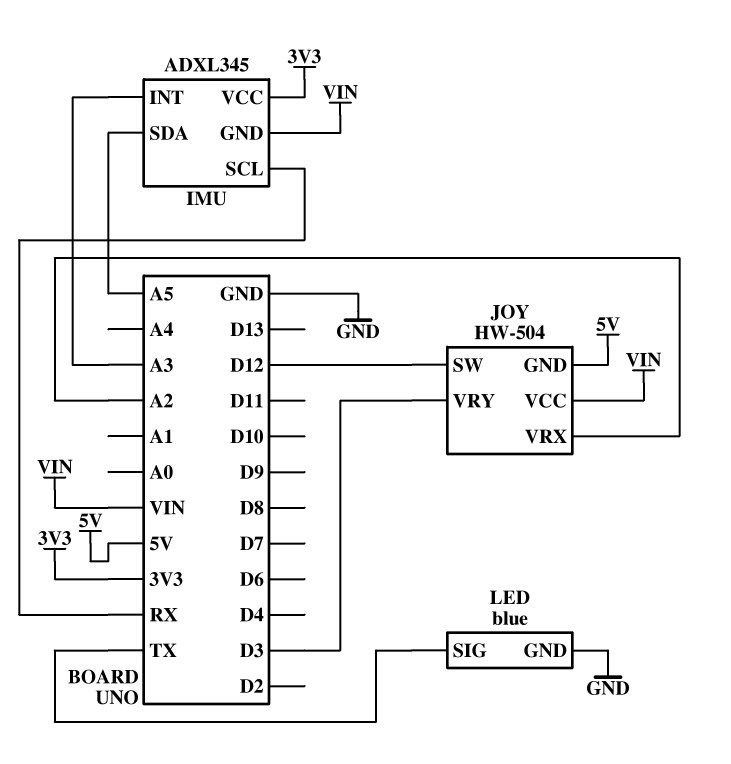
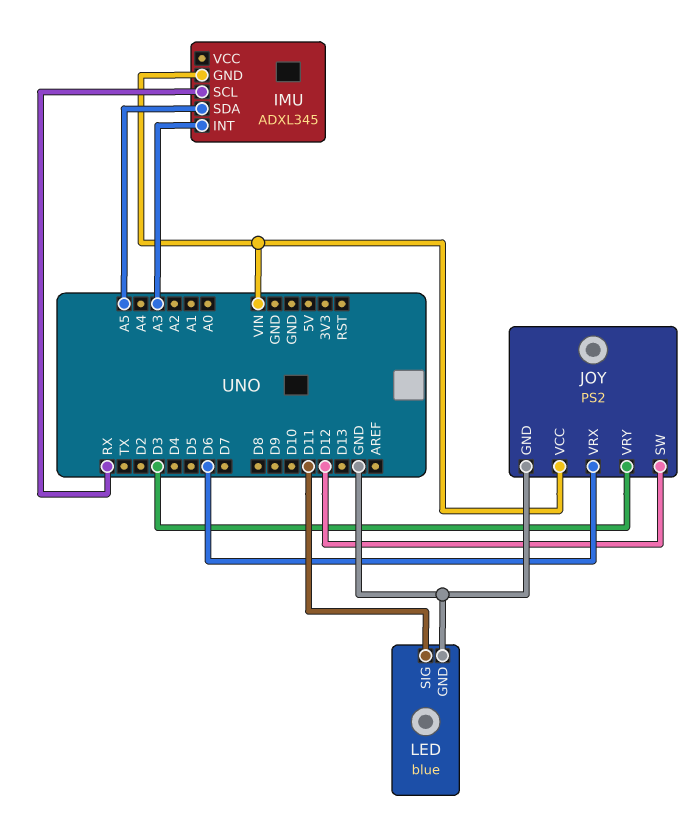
IMU pin VCC: 3V3 -> none
JOY: HW-504 -> PS2
JOY pin GND: 5V -> GND
JOY pin VRX: A2 -> D6
LED pin SIG: TX -> D11

